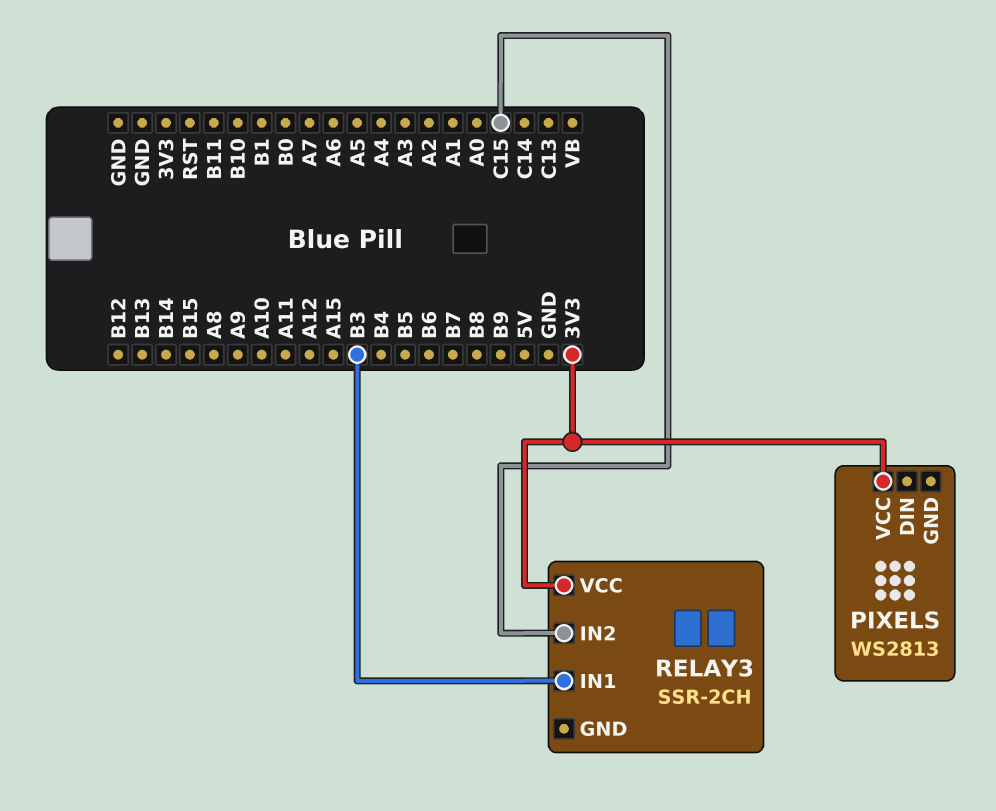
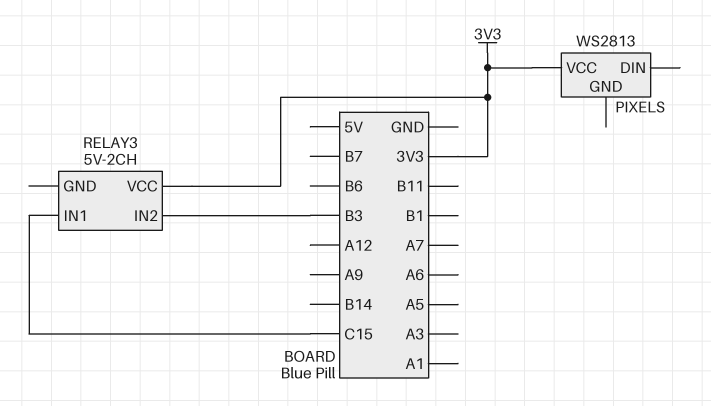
RELAY3: SSR-2CH -> 5V-2CH
RELAY3 pin IN1: B3 -> C15
RELAY3 pin IN2: C15 -> B3

